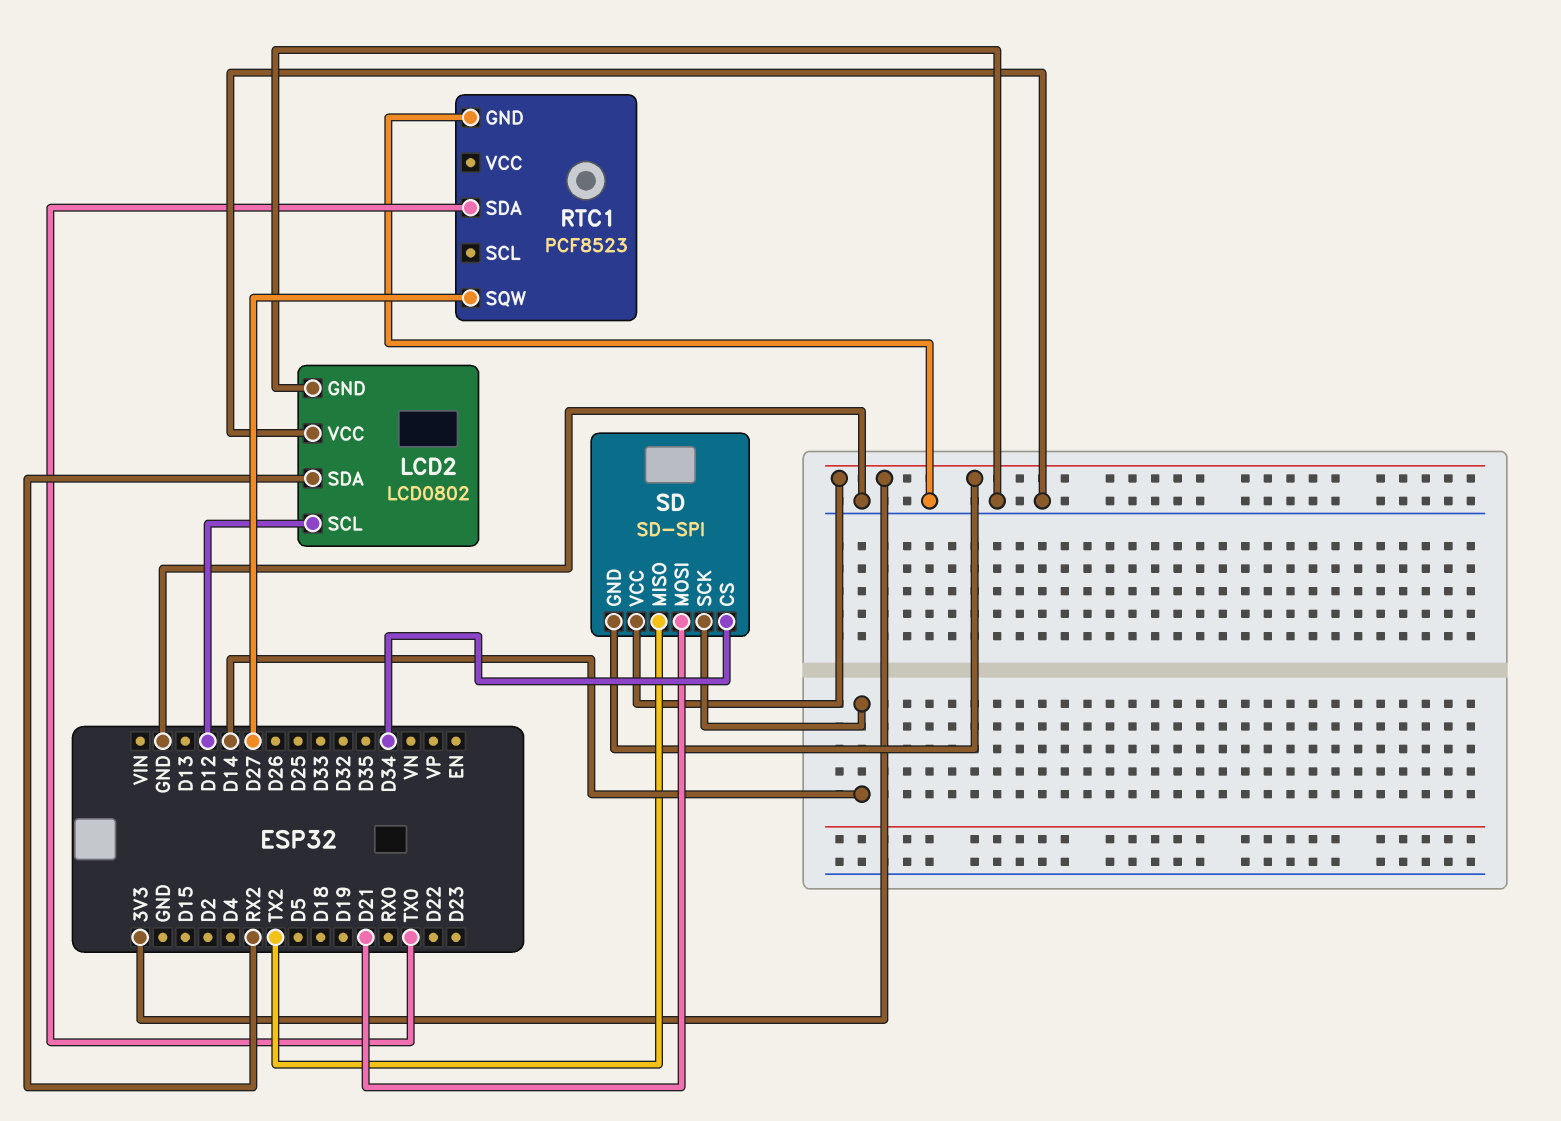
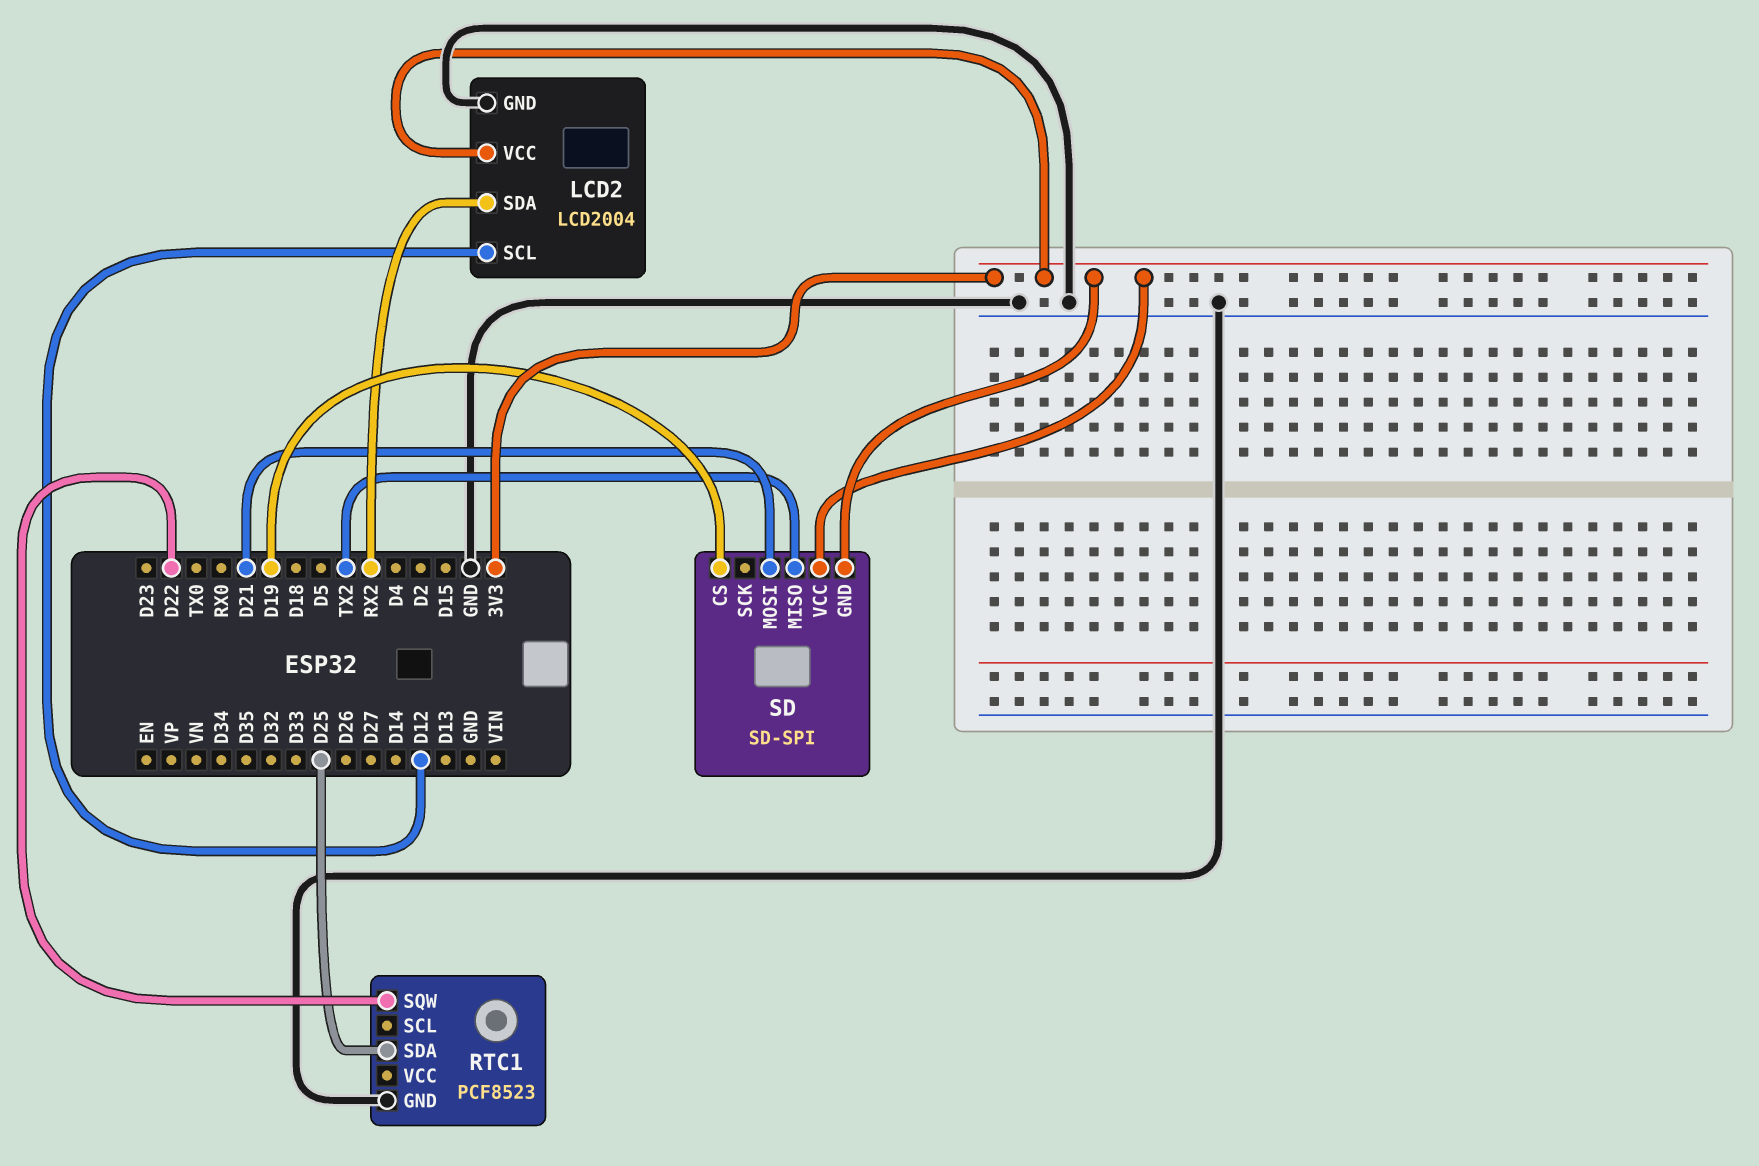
LCD2: LCD0802 -> LCD2004
LCD2 pin VCC: GND -> 3V3
RTC1 pin SDA: TX0 -> D25
RTC1 pin SQW: D27 -> D22
SD pin CS: D34 -> D19
SD pin SCK: D14 -> none

